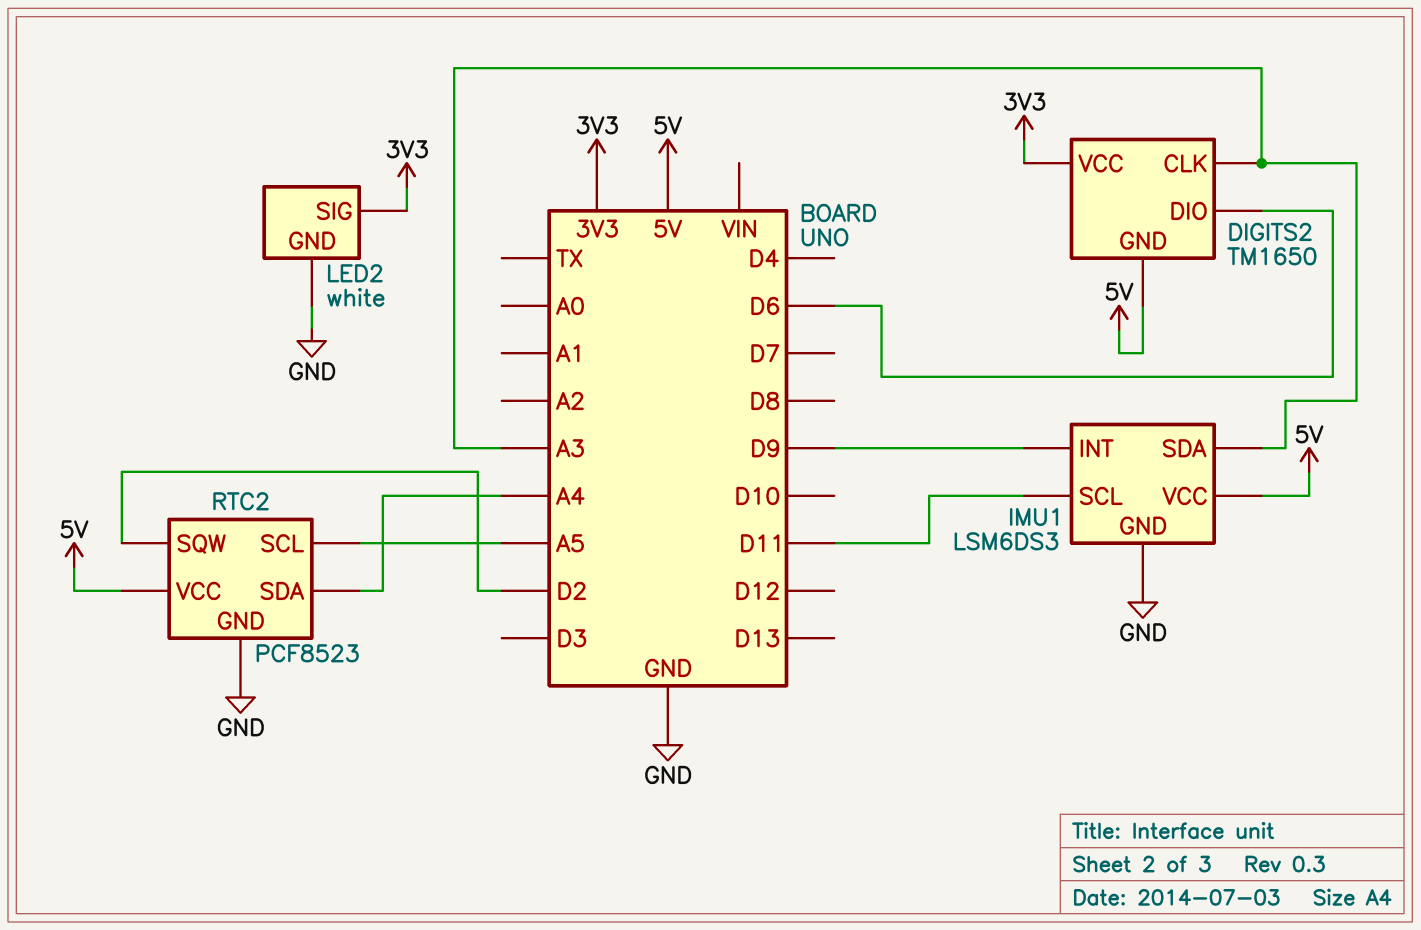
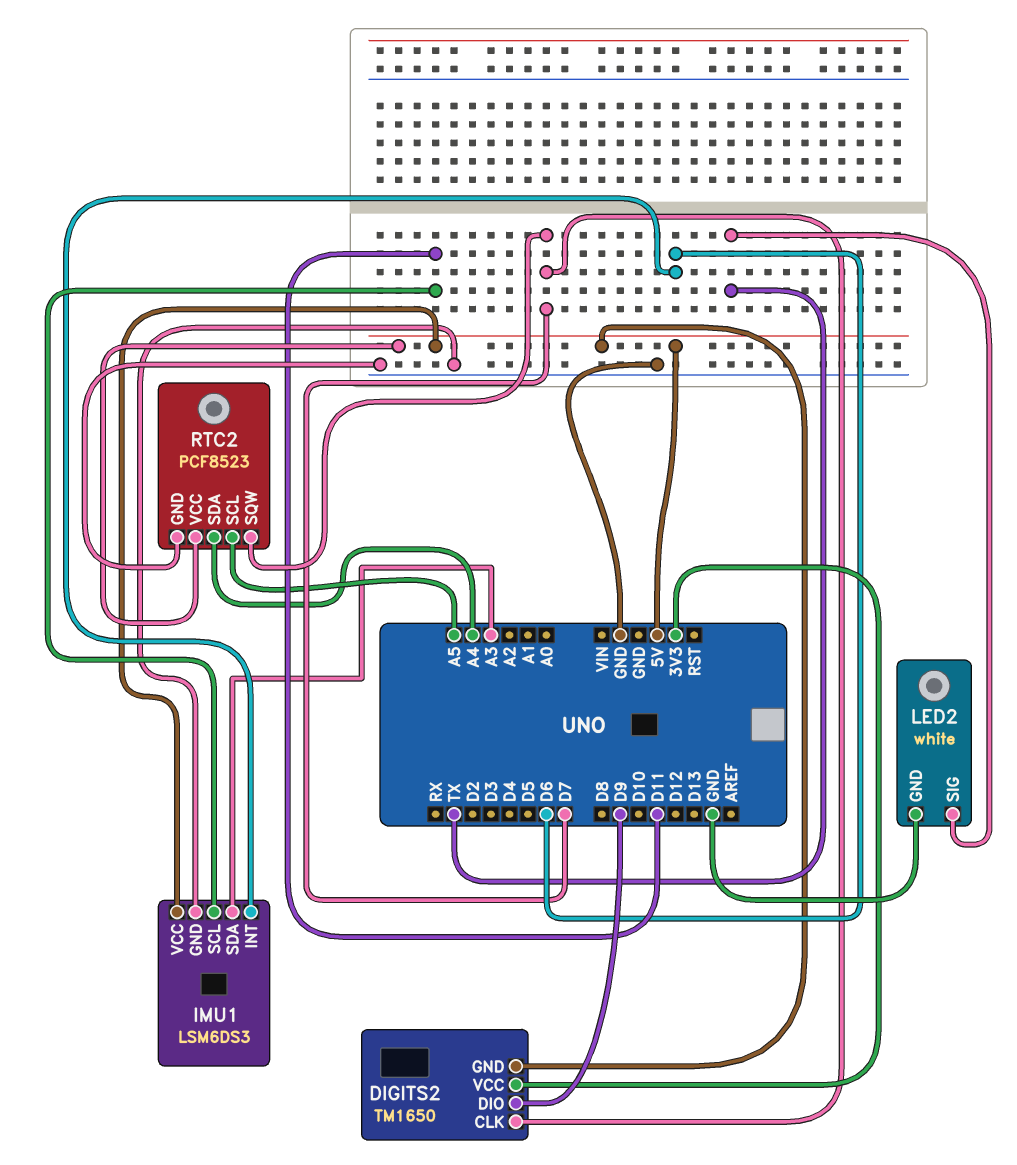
DIGITS2 pin CLK: A3 -> D7
DIGITS2 pin DIO: D6 -> D9
IMU1 pin INT: D9 -> D6
LED2 pin SIG: 3V3 -> TX
RTC2 pin SQW: D2 -> D7

